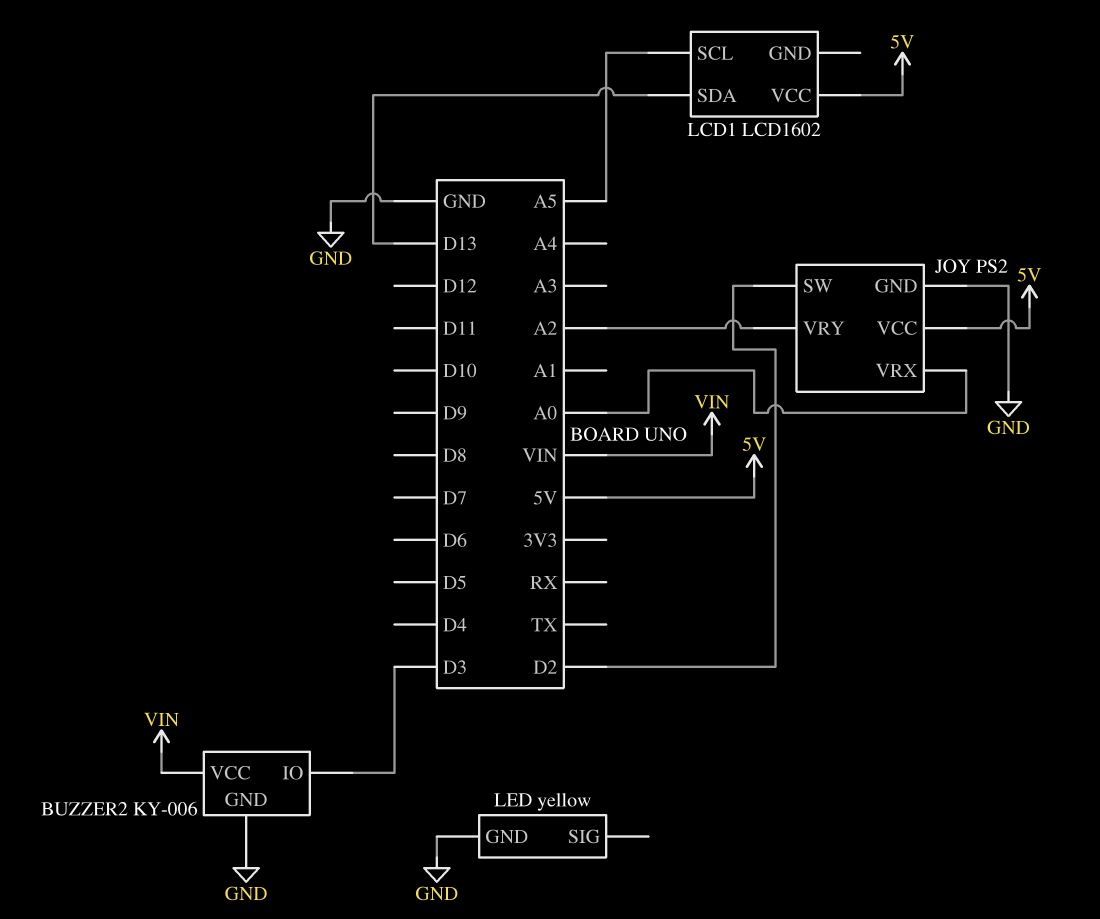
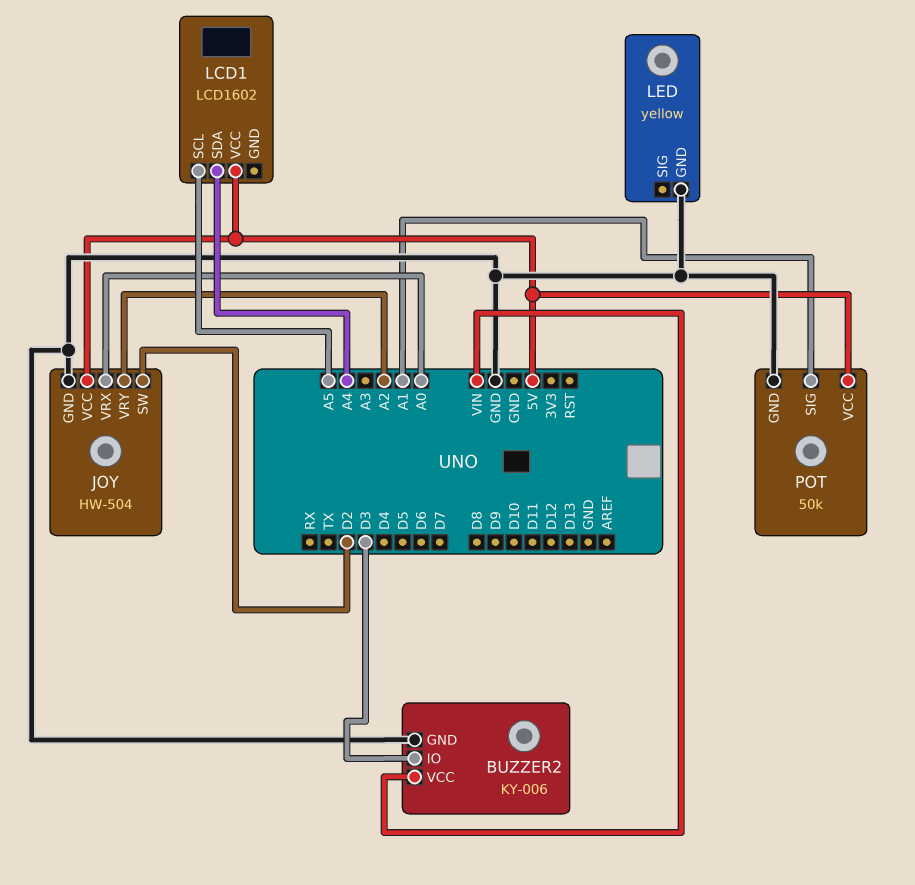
JOY: PS2 -> HW-504
LCD1 pin SDA: D13 -> A4
POT: none -> 50k
POT pin GND: none -> GND
POT pin SIG: none -> A1
POT pin VCC: none -> 5V

